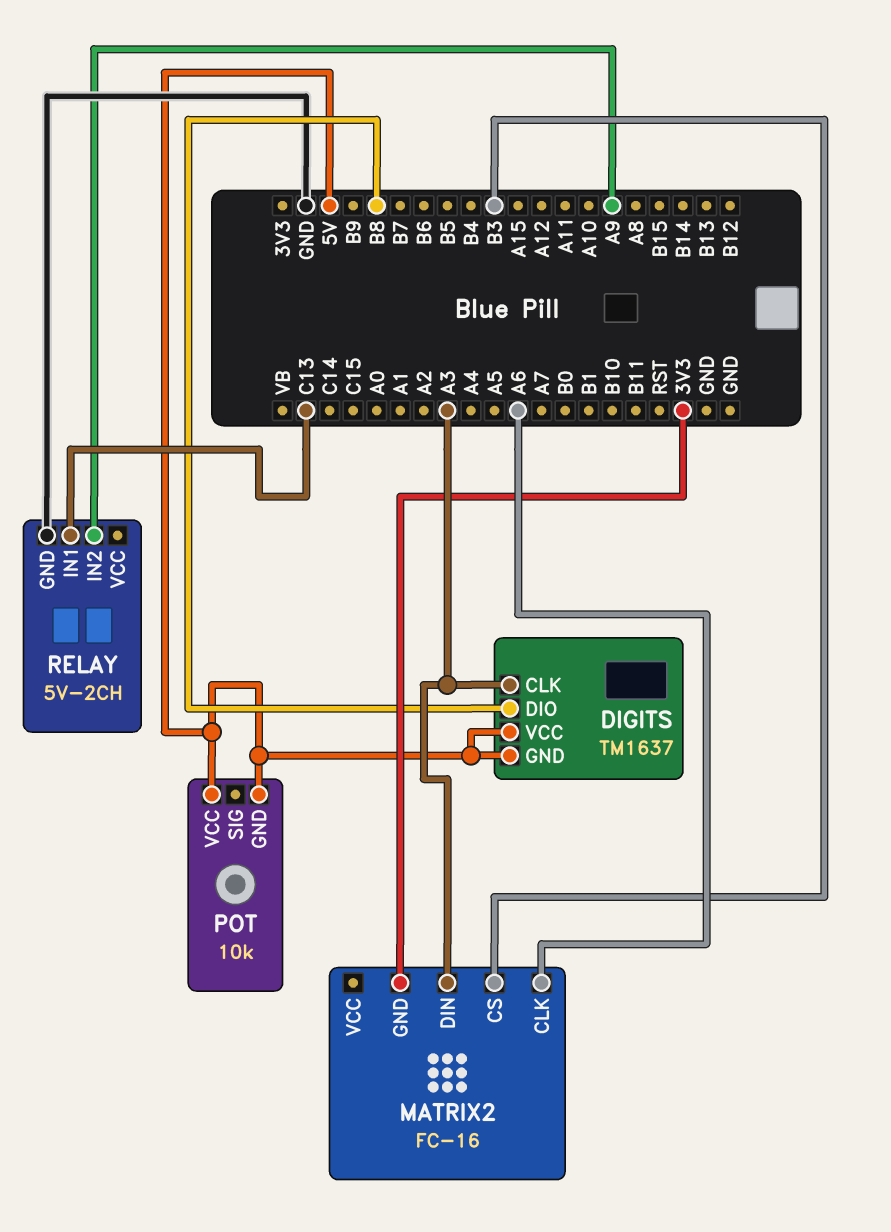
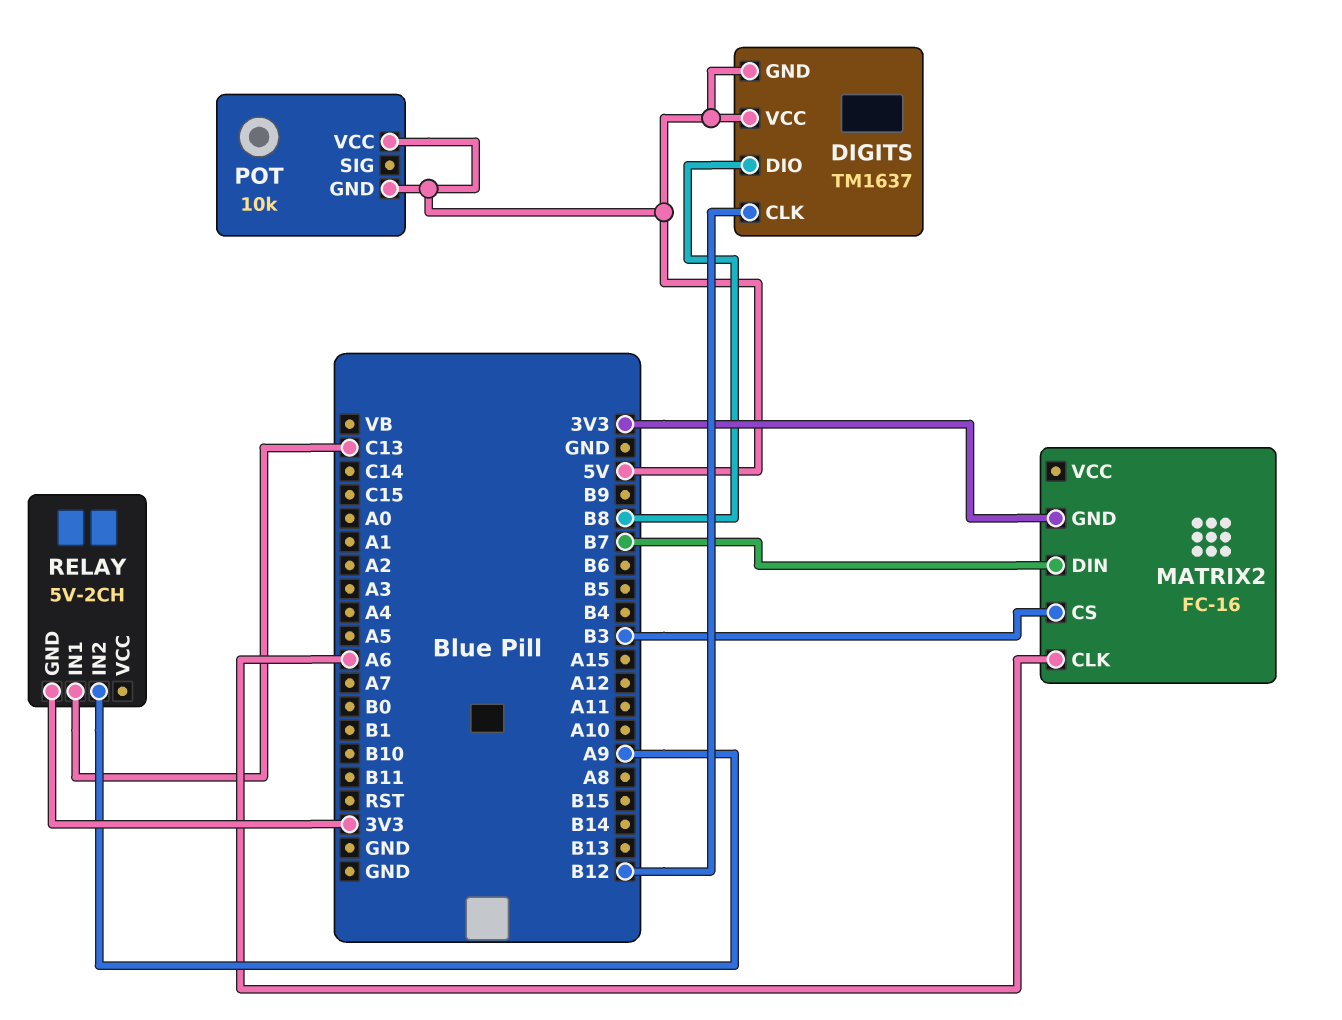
DIGITS pin CLK: A3 -> B12
MATRIX2 pin DIN: A3 -> B7
RELAY pin GND: GND -> 3V3

